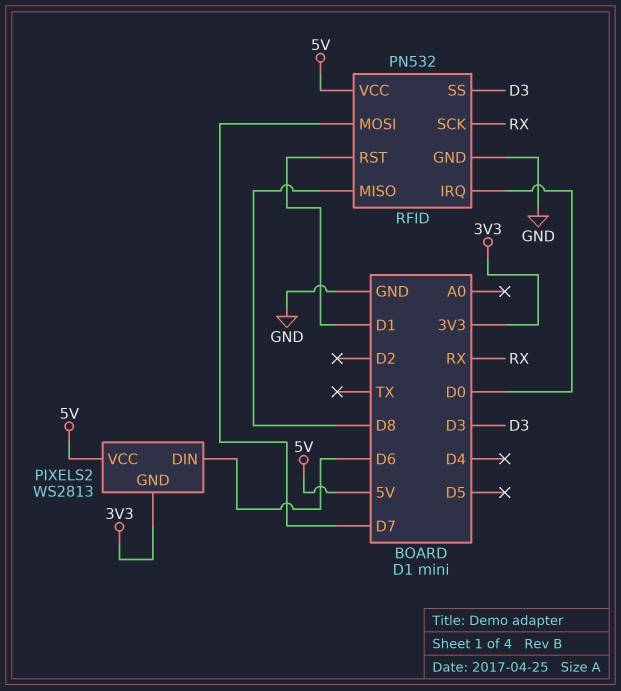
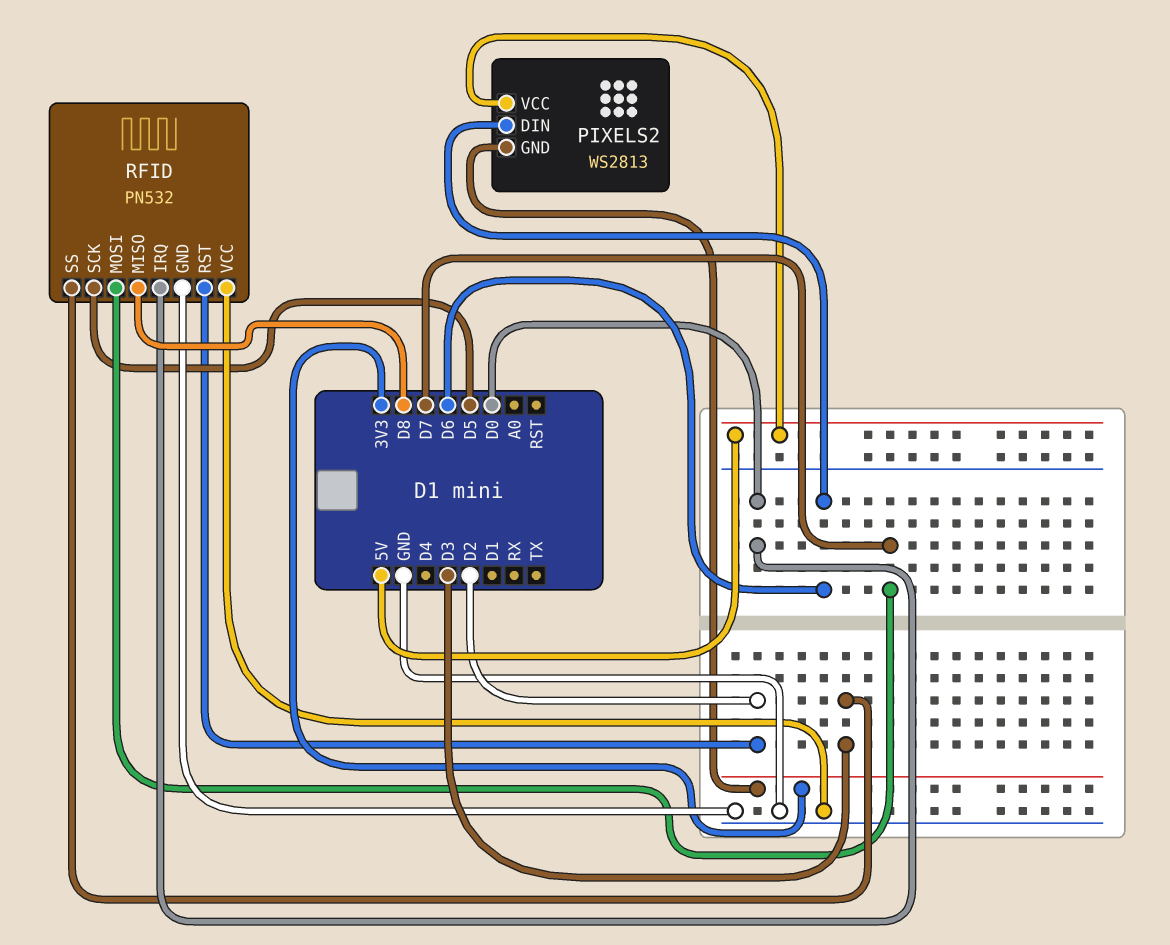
RFID pin RST: D1 -> D2
RFID pin SCK: RX -> D5
RFID pin VCC: 5V -> GND

